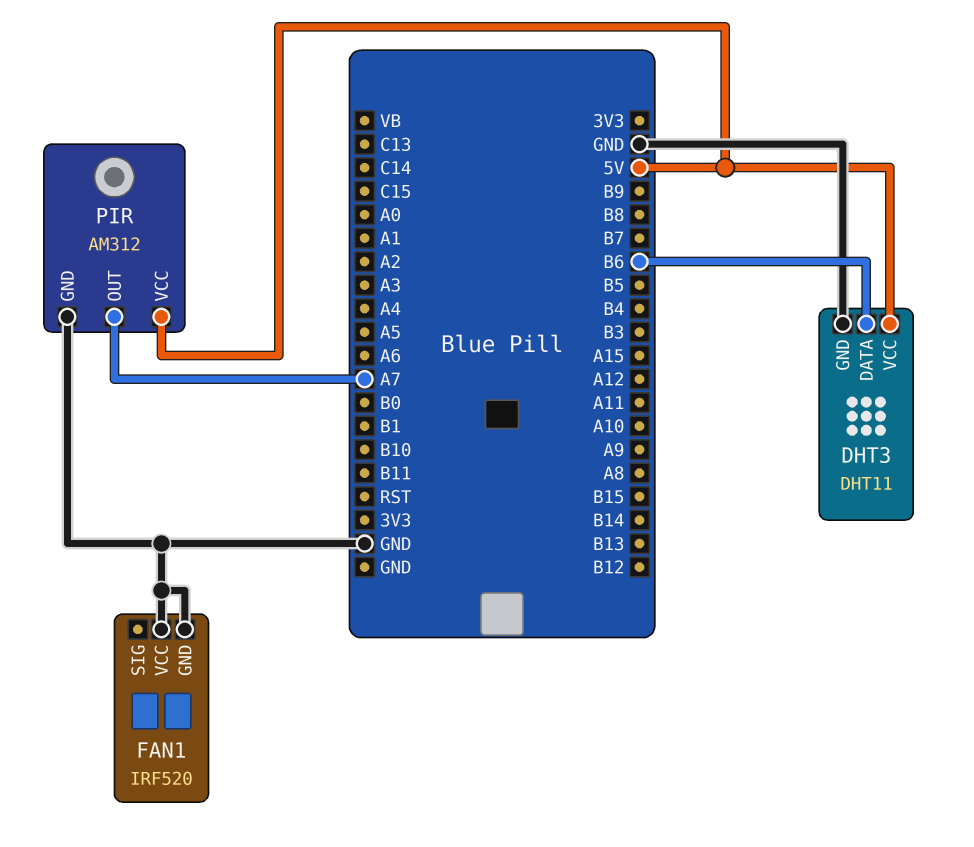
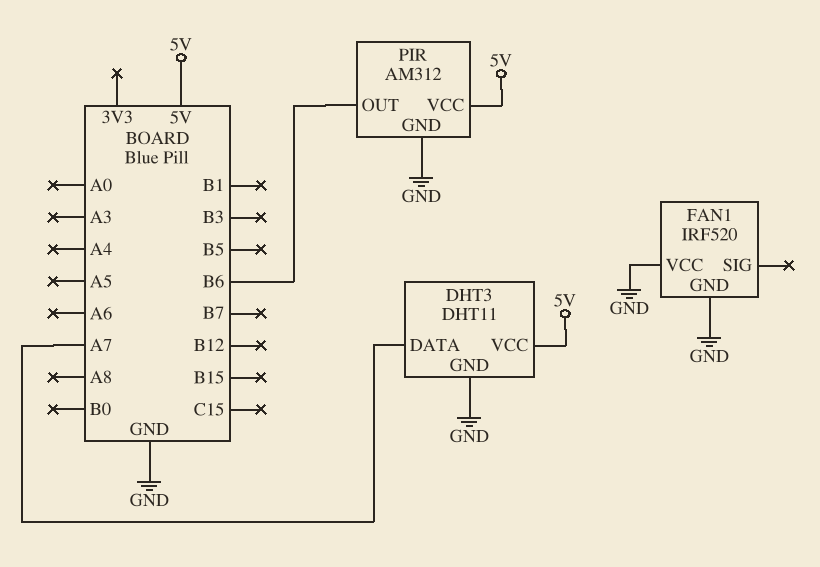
DHT3 pin DATA: B6 -> A7
PIR pin OUT: A7 -> B6

